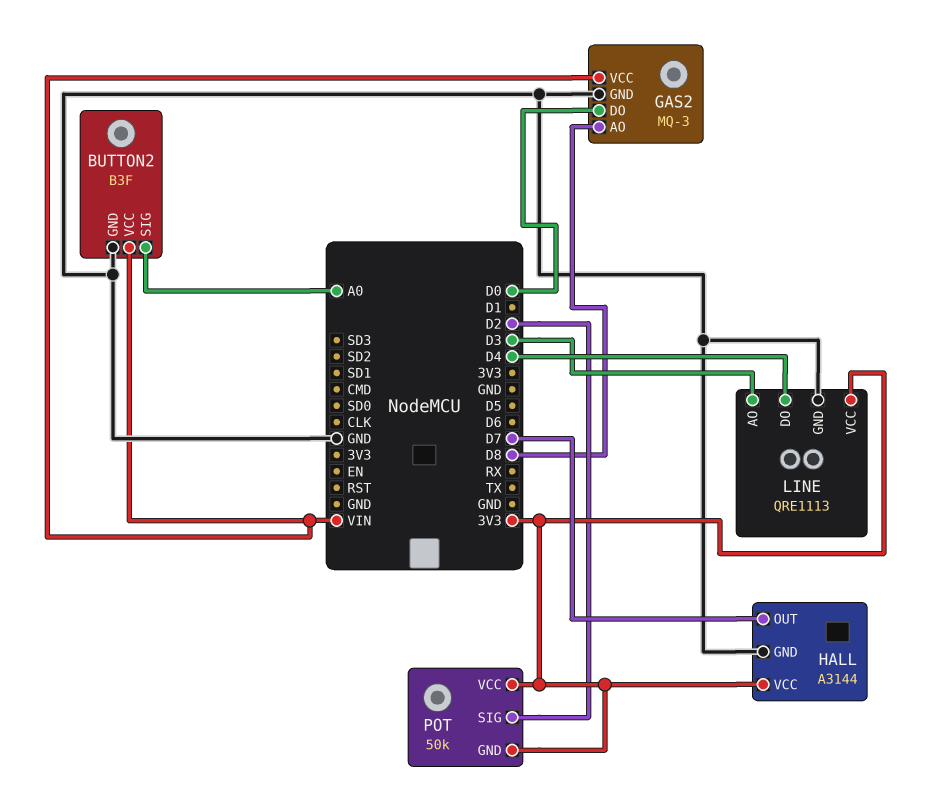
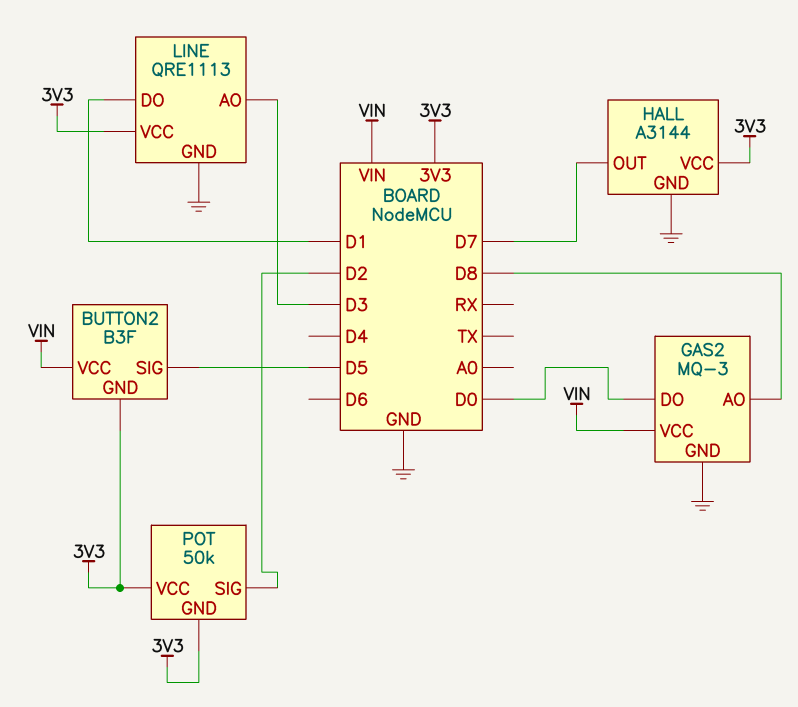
BUTTON2 pin GND: GND -> 3V3
BUTTON2 pin SIG: A0 -> D5
LINE pin DO: D4 -> D1

